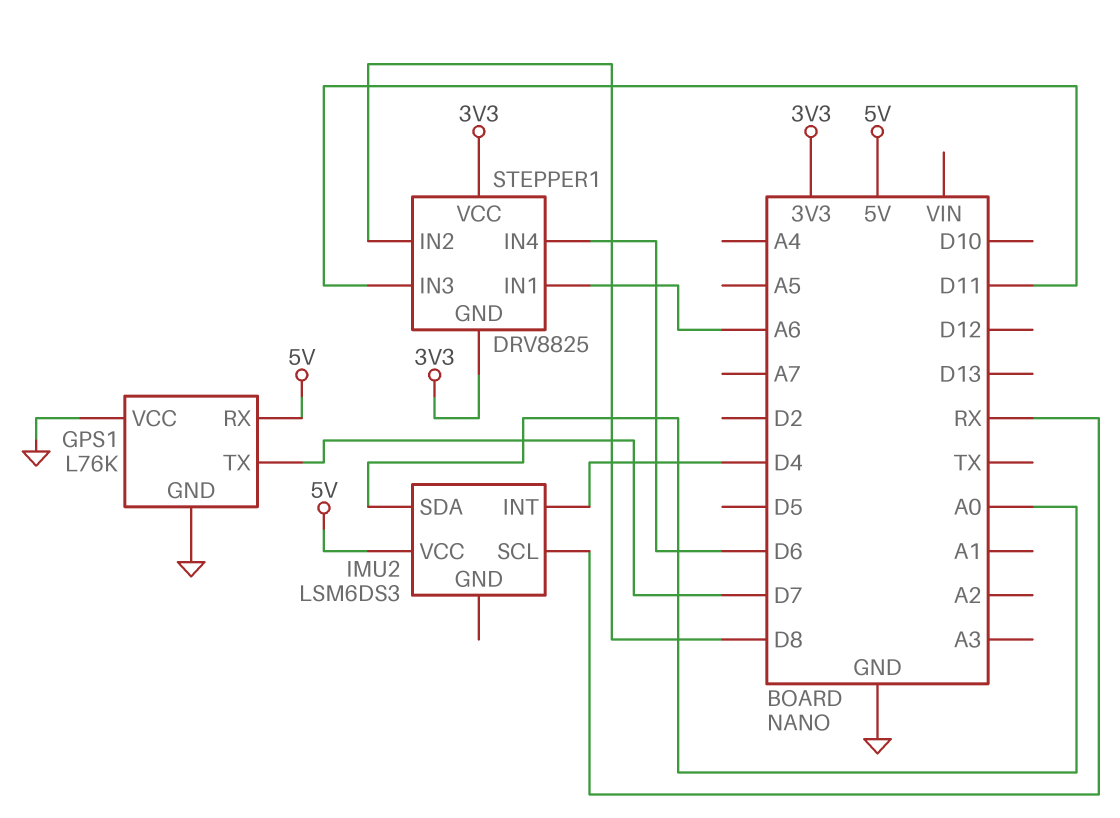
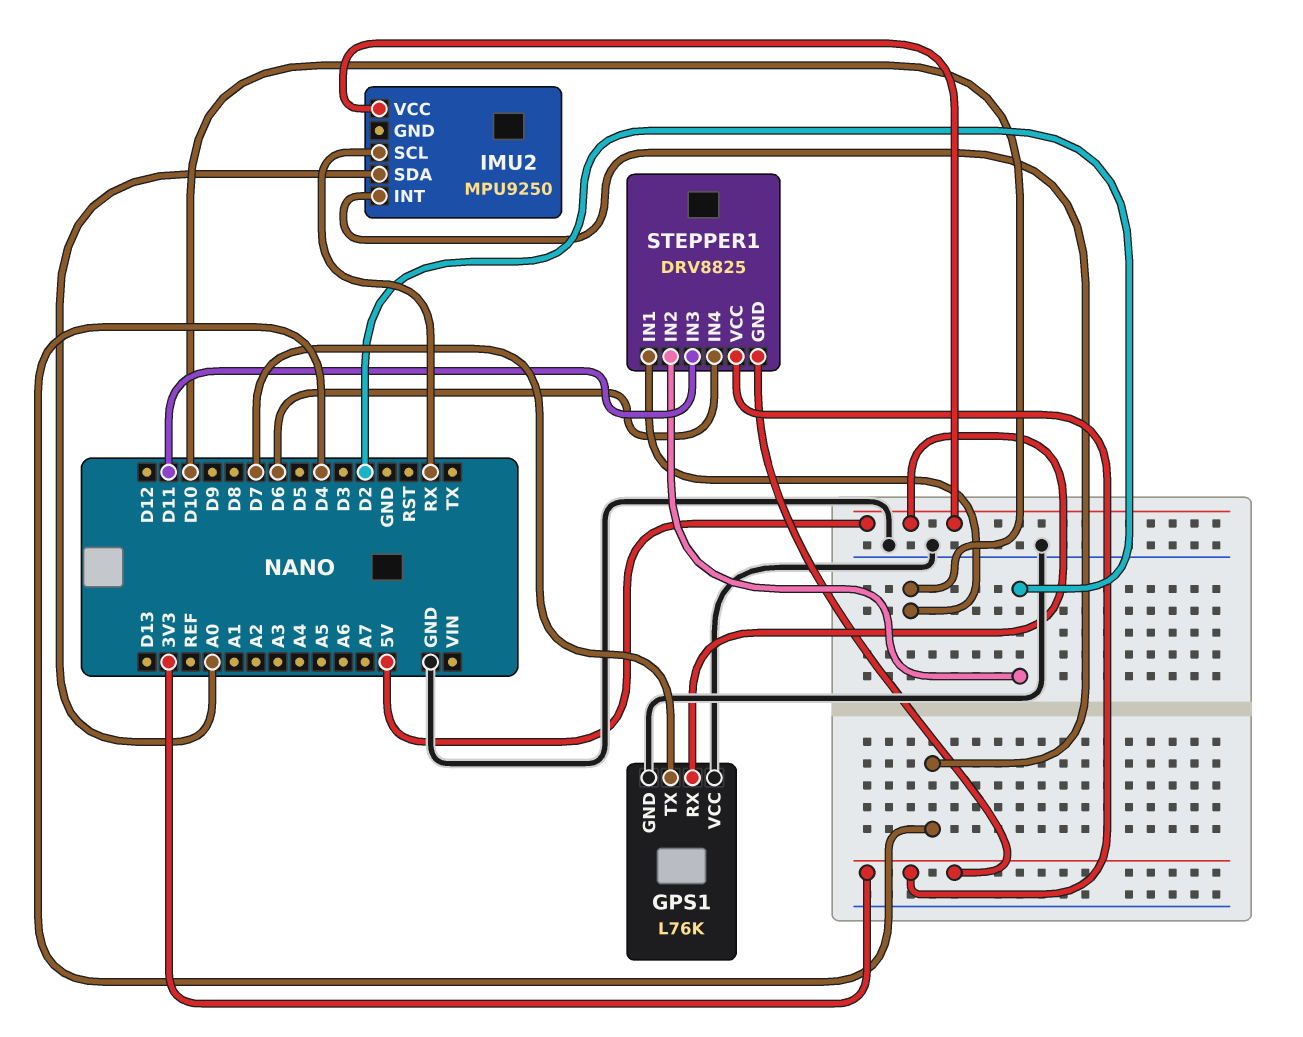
IMU2: LSM6DS3 -> MPU9250
STEPPER1 pin IN1: A6 -> D10
STEPPER1 pin IN2: D8 -> D2

